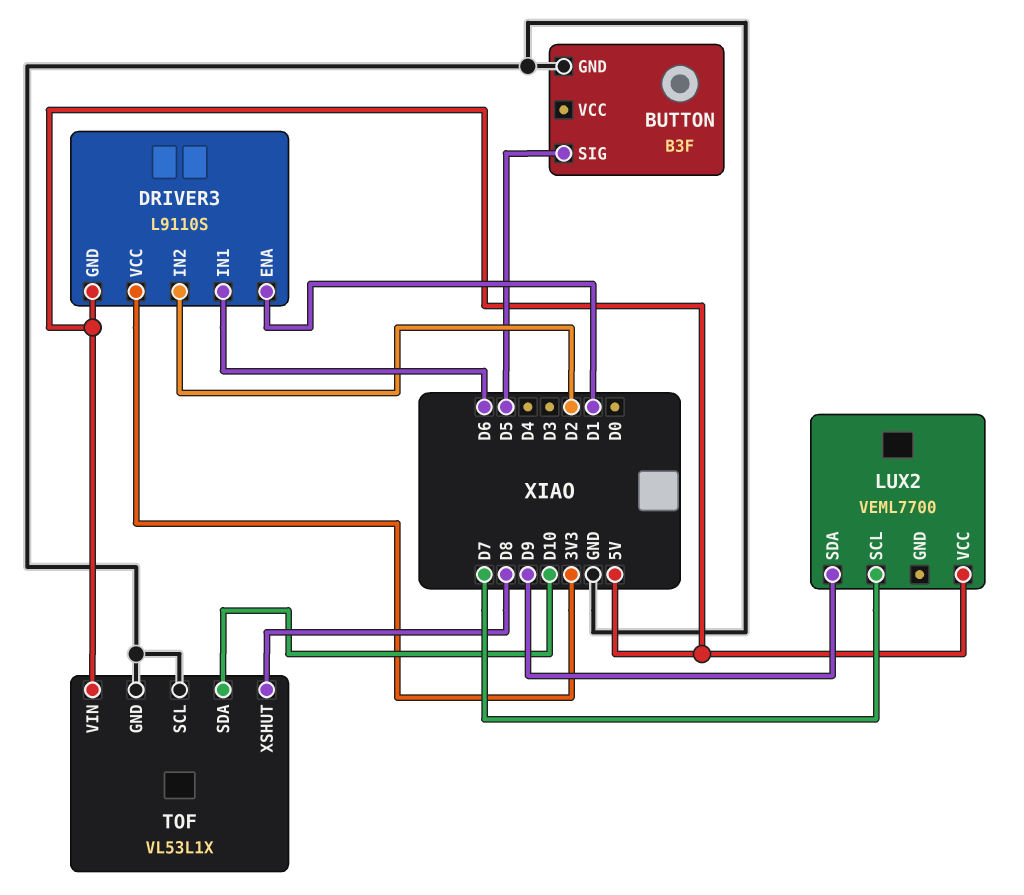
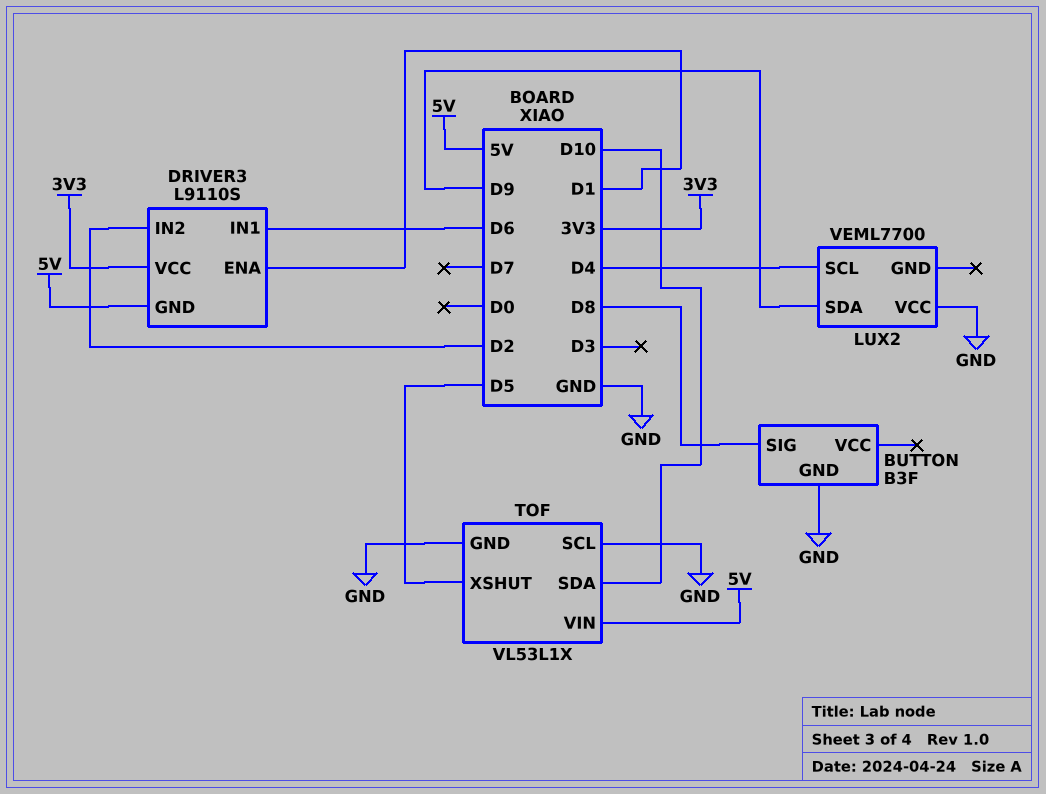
BUTTON pin SIG: D5 -> D8
LUX2 pin SCL: D7 -> D4
LUX2 pin VCC: 5V -> GND
TOF pin XSHUT: D8 -> D5

